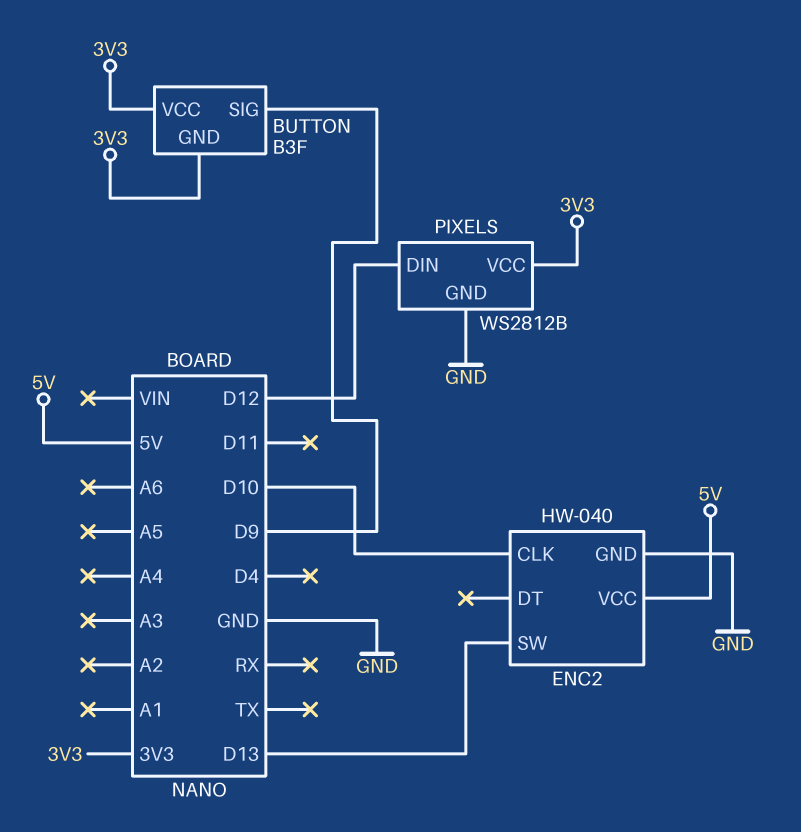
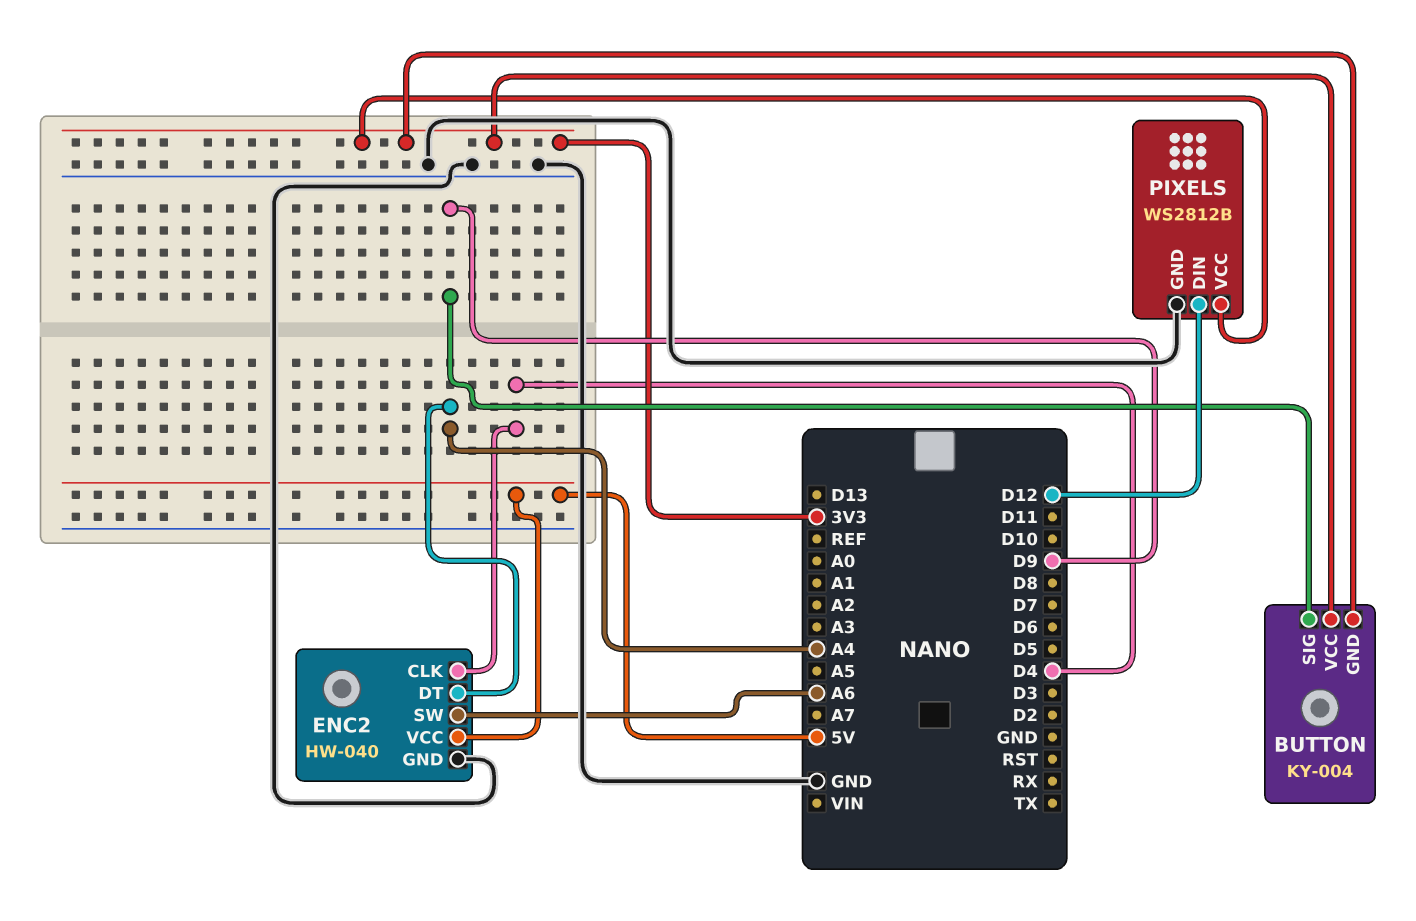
BUTTON: B3F -> KY-004
ENC2 pin CLK: D10 -> D4
ENC2 pin DT: none -> A4
ENC2 pin SW: D13 -> A6

